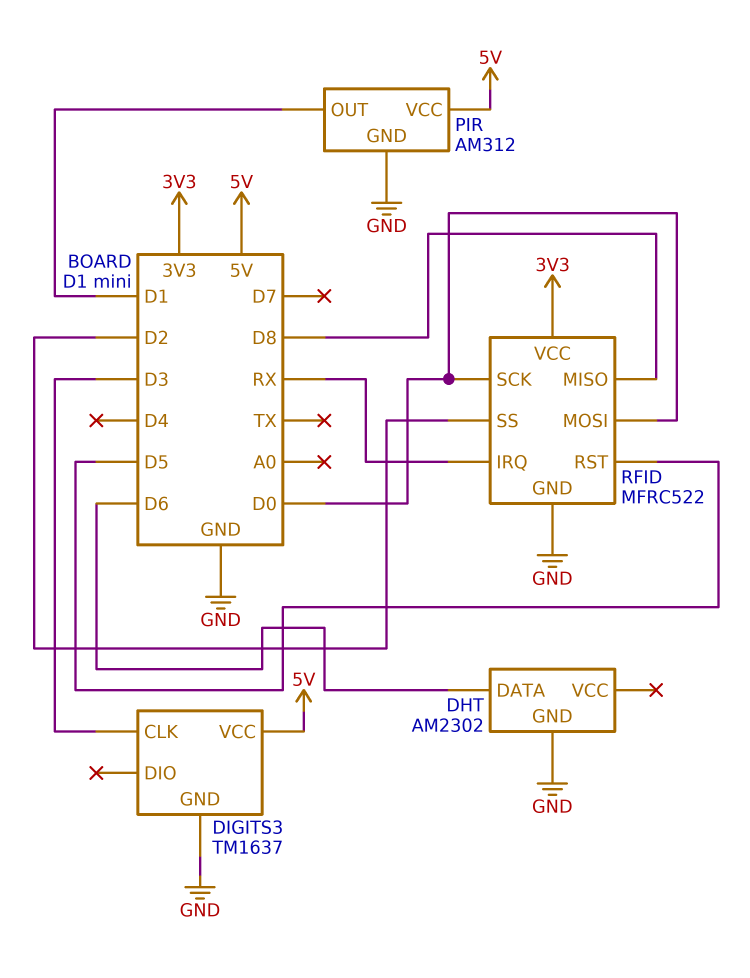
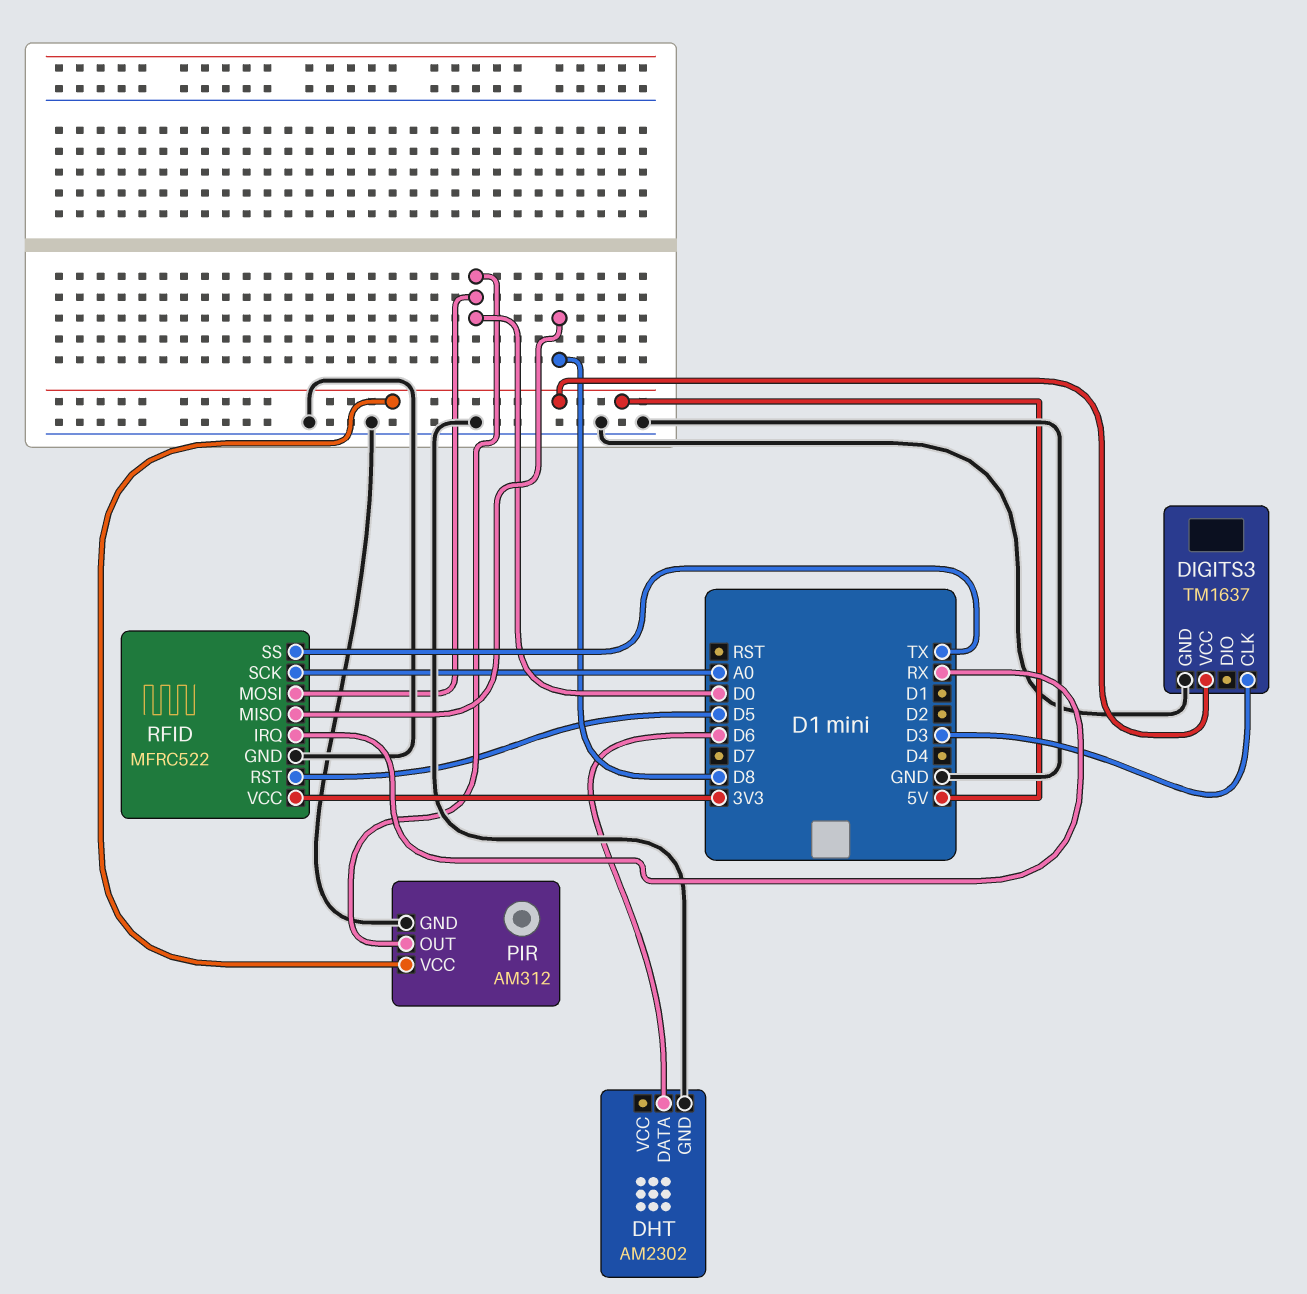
PIR pin OUT: D1 -> D0
RFID pin SCK: D0 -> A0
RFID pin SS: D2 -> TX

